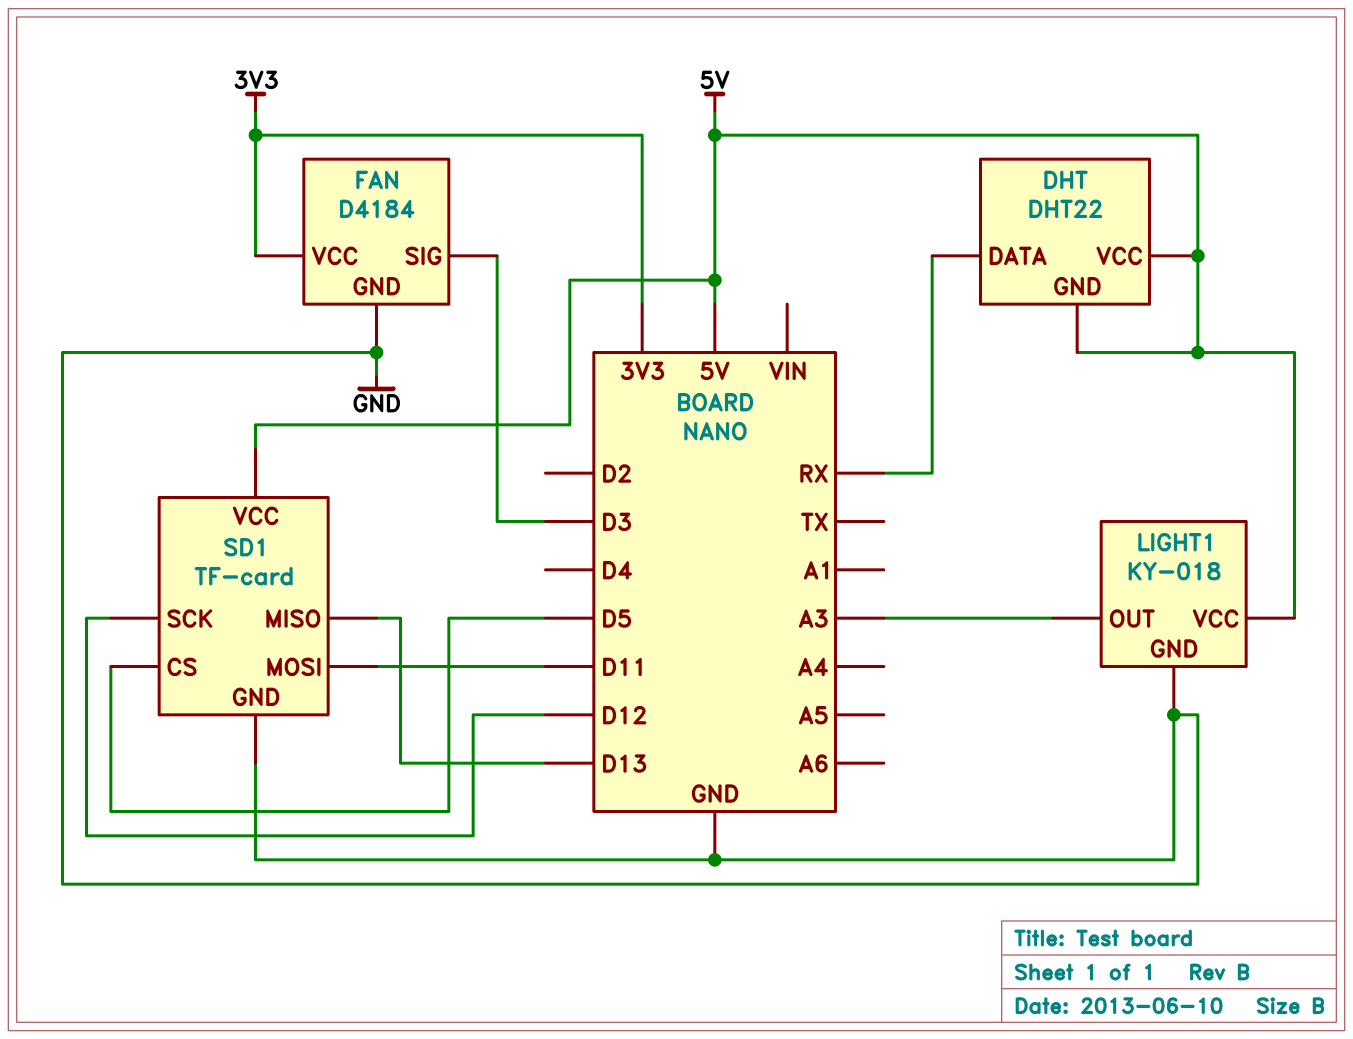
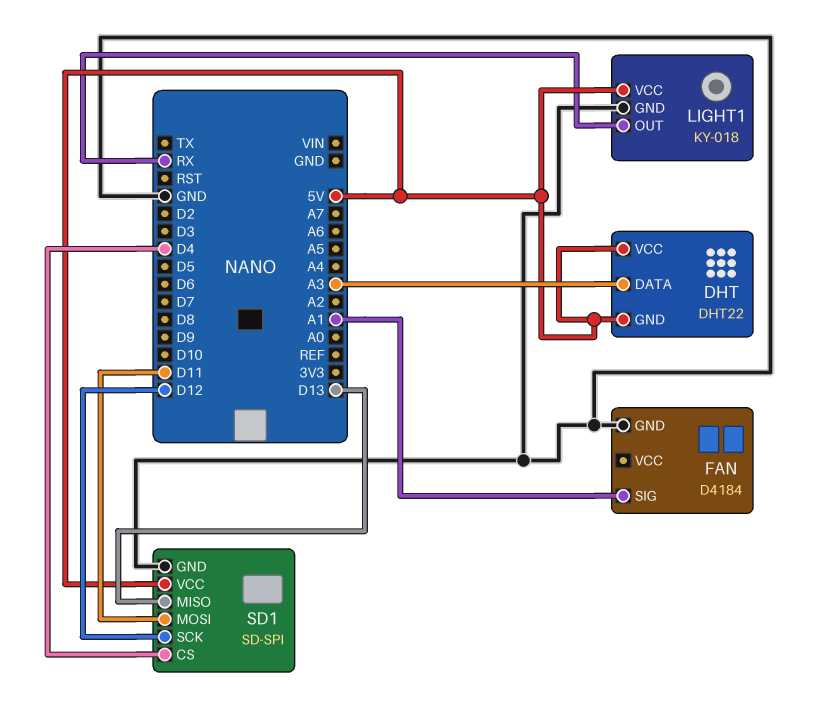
DHT pin DATA: RX -> A3
FAN pin SIG: D3 -> A1
FAN pin VCC: 3V3 -> none
LIGHT1 pin OUT: A3 -> RX
SD1: TF-card -> SD-SPI
SD1 pin CS: D5 -> D4

